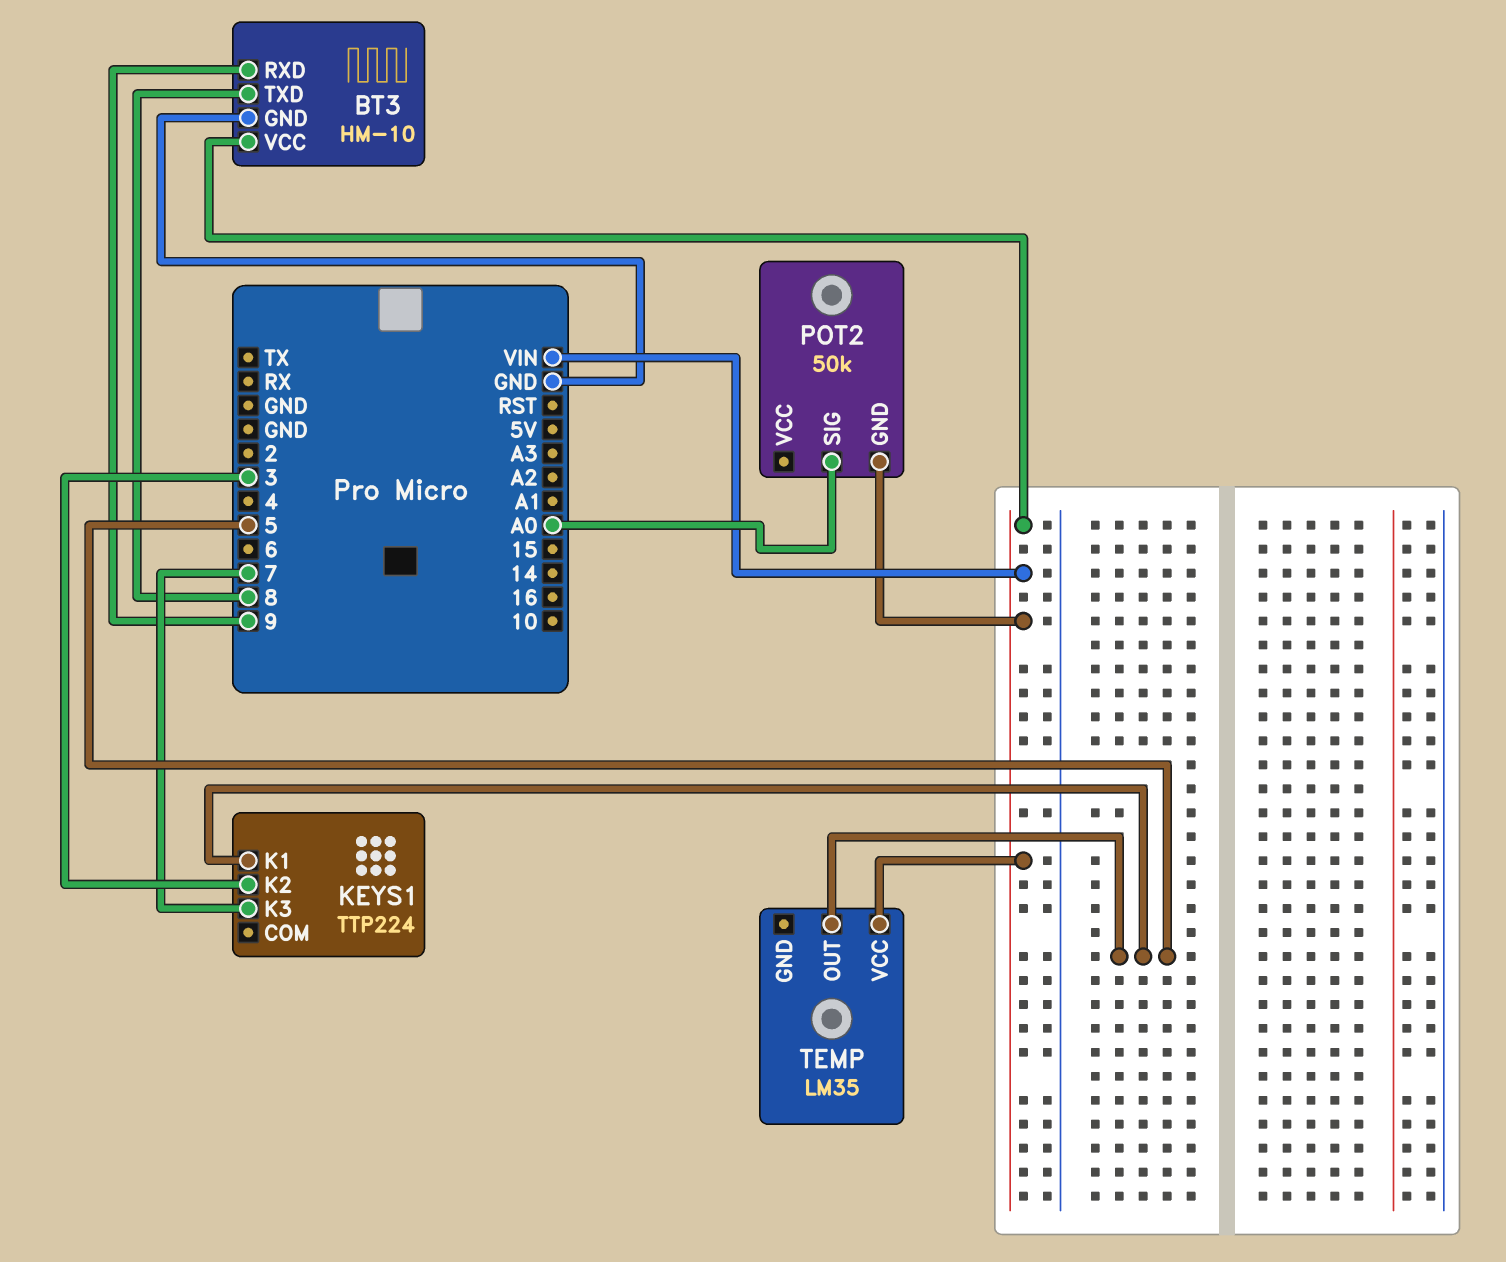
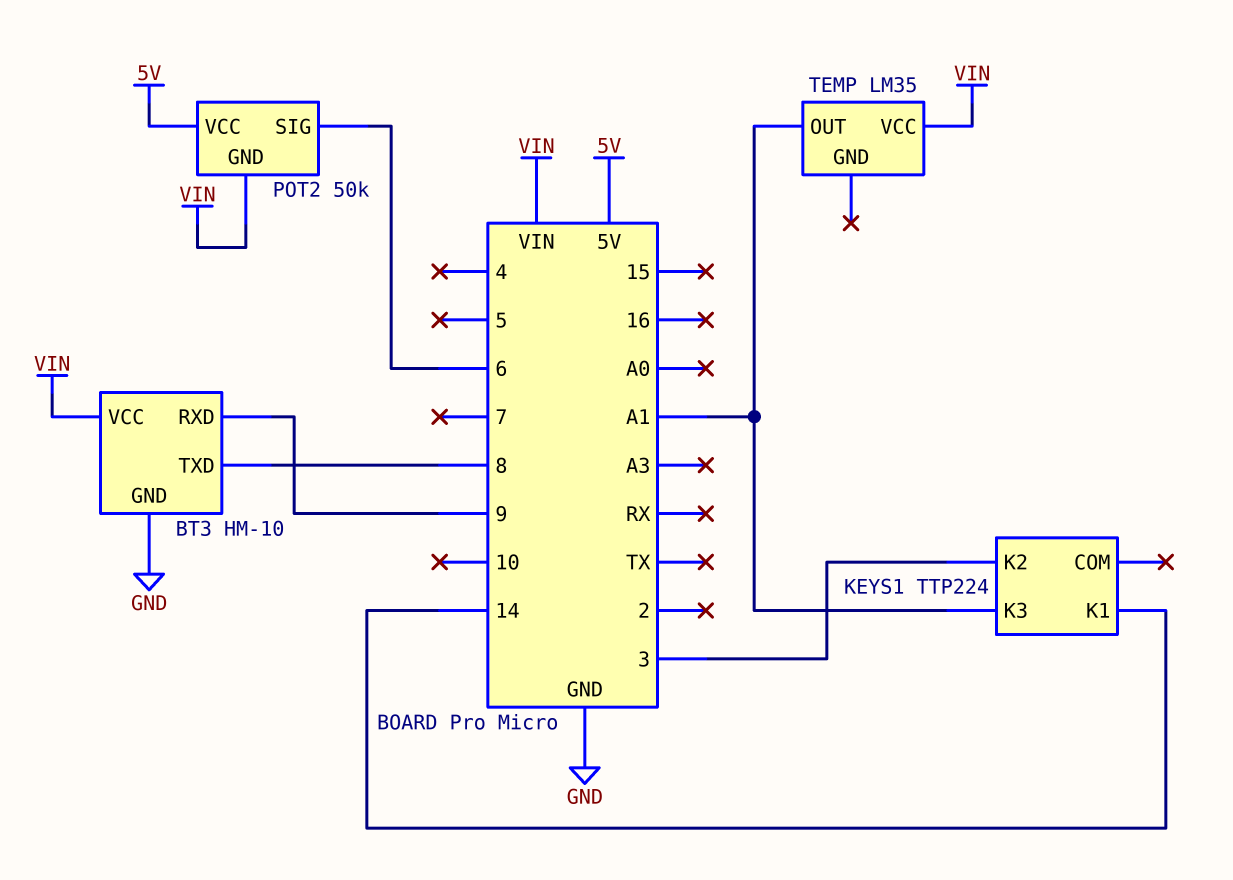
KEYS1 pin K1: 5 -> 14
KEYS1 pin K3: 7 -> A1
POT2 pin SIG: A0 -> 6
POT2 pin VCC: none -> 5V
TEMP pin OUT: 5 -> A1

